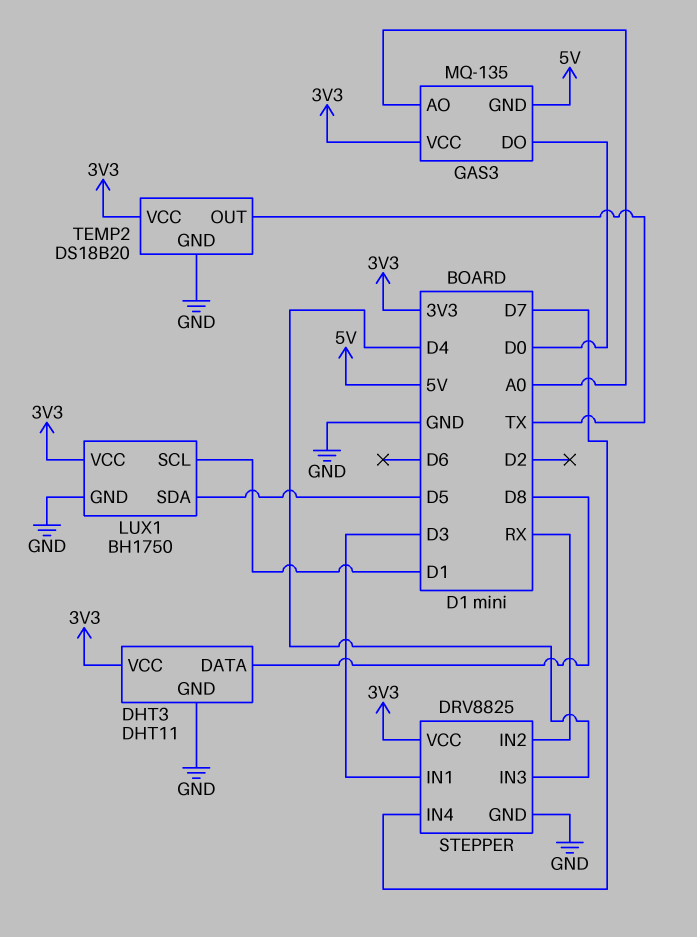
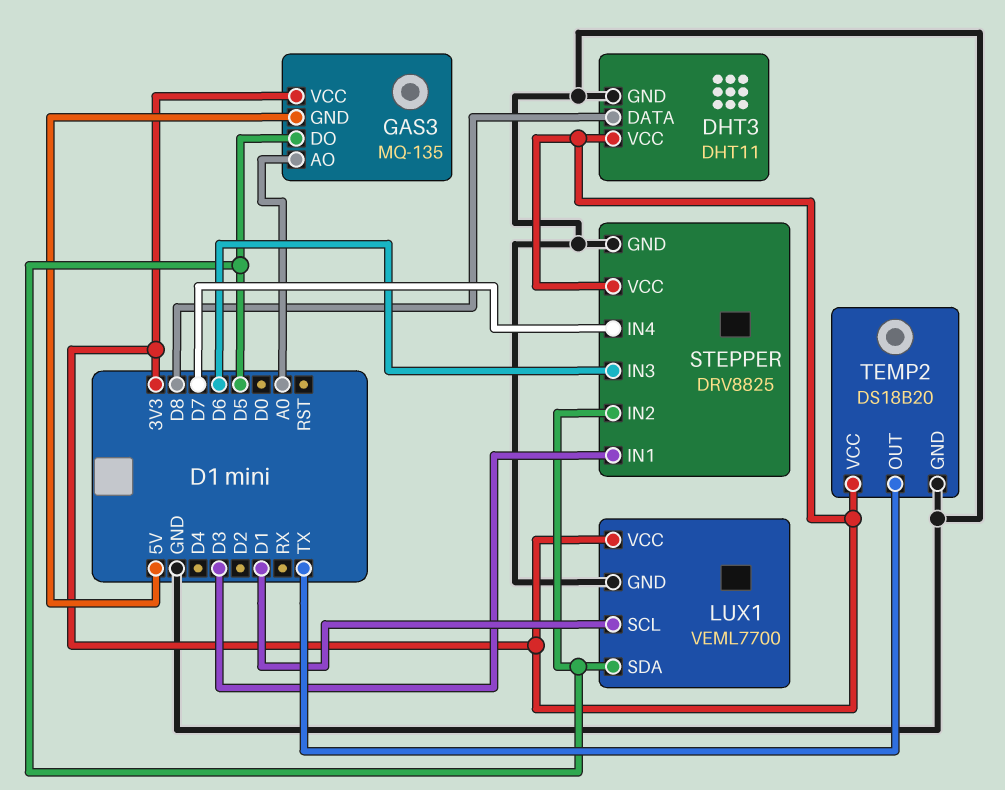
GAS3 pin DO: D0 -> D5
LUX1: BH1750 -> VEML7700
STEPPER pin IN2: RX -> D5
STEPPER pin IN3: D4 -> D6

